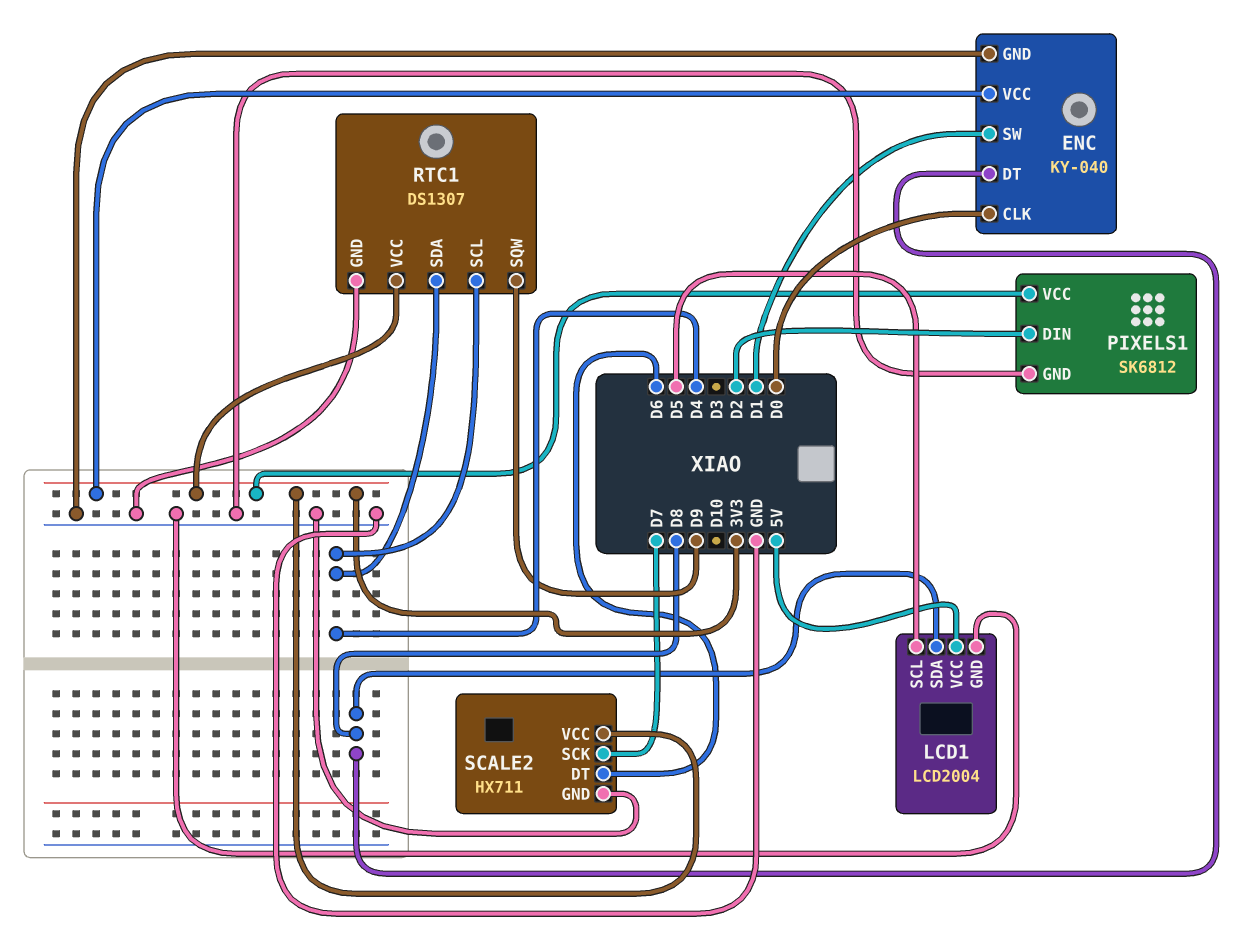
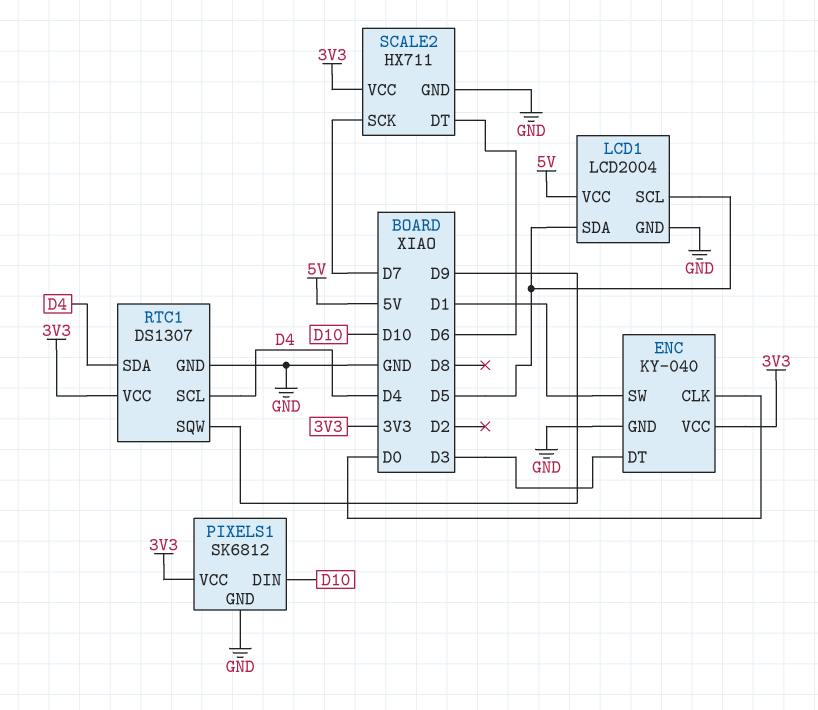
ENC pin DT: D8 -> D3
LCD1 pin SDA: D8 -> D5
PIXELS1 pin DIN: D2 -> D10

